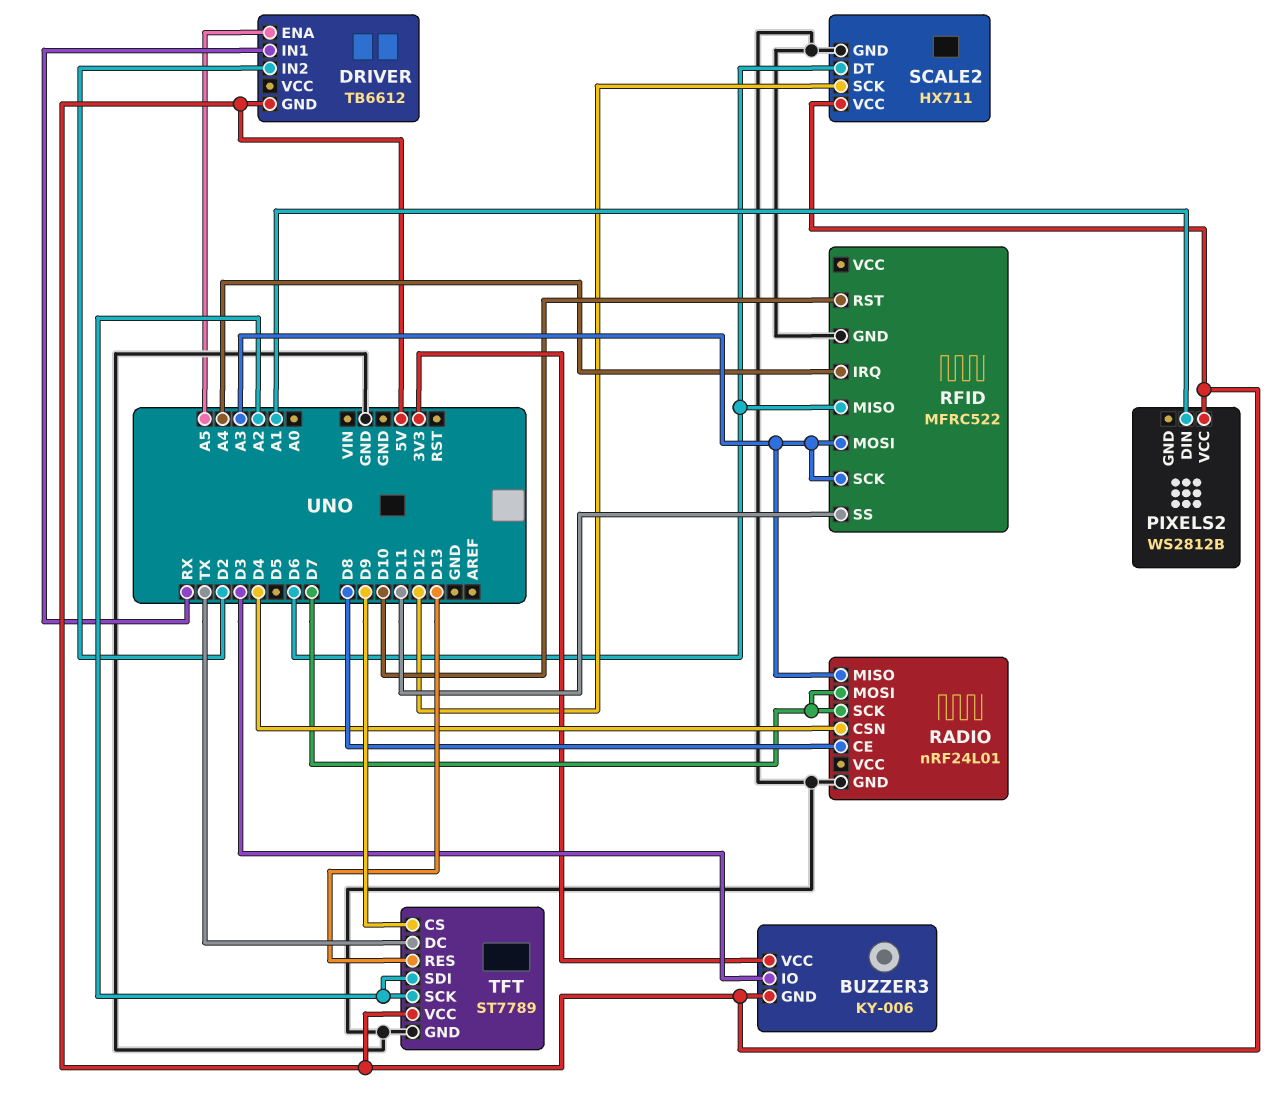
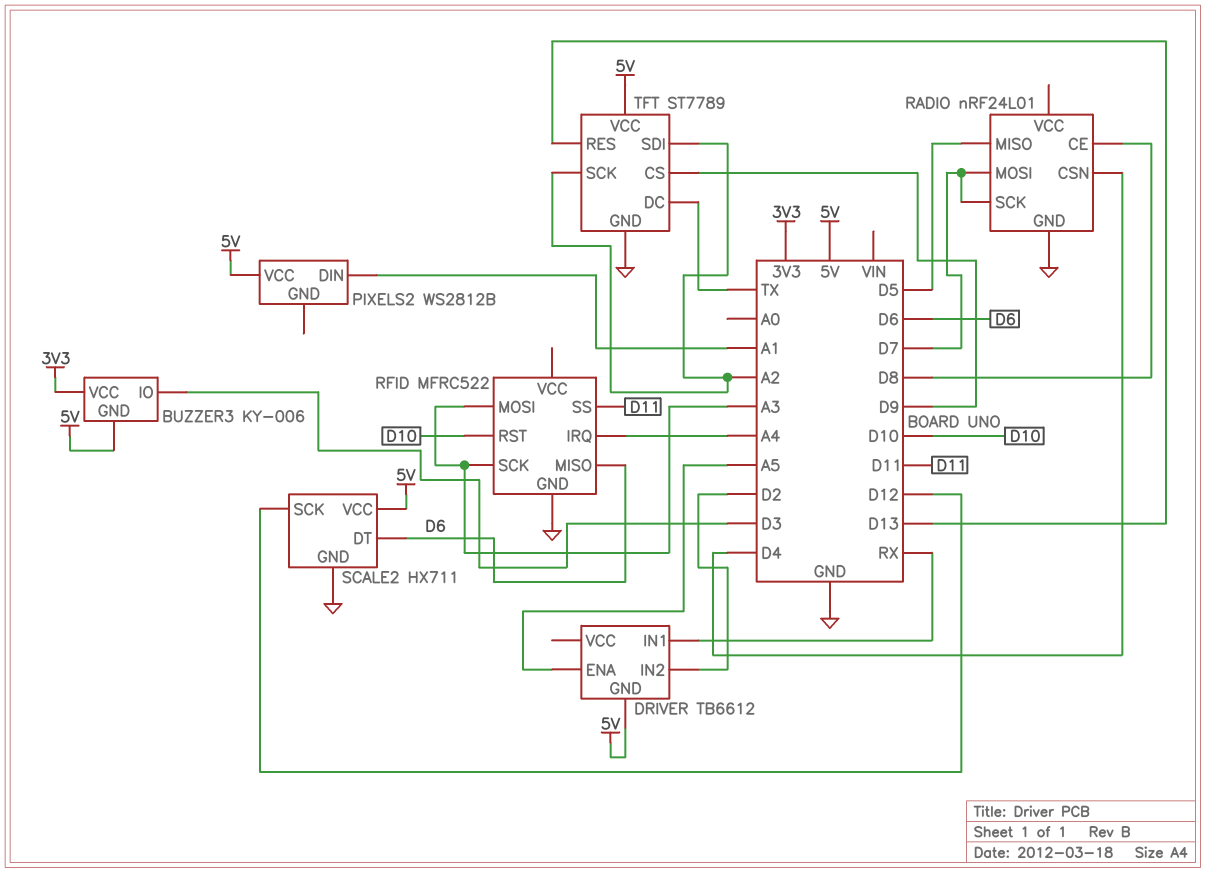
RADIO pin MISO: A3 -> D5

